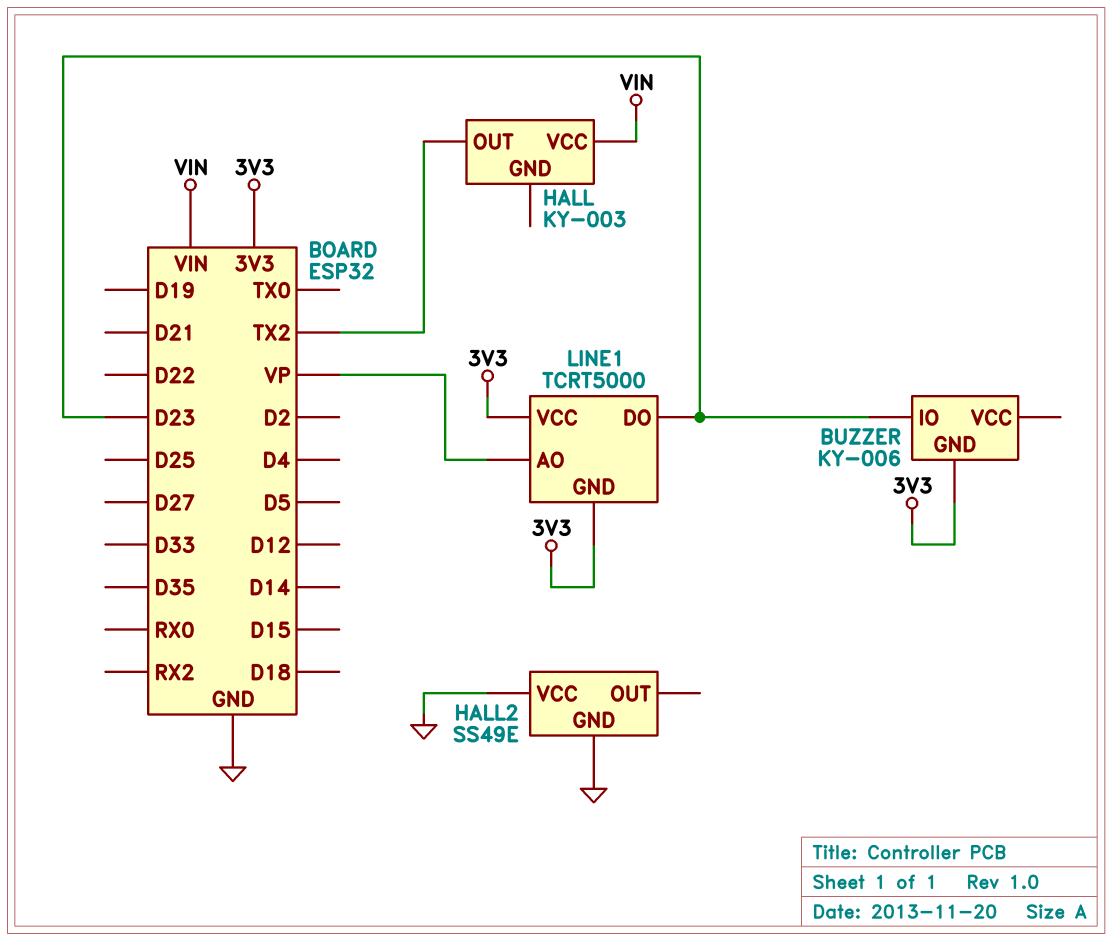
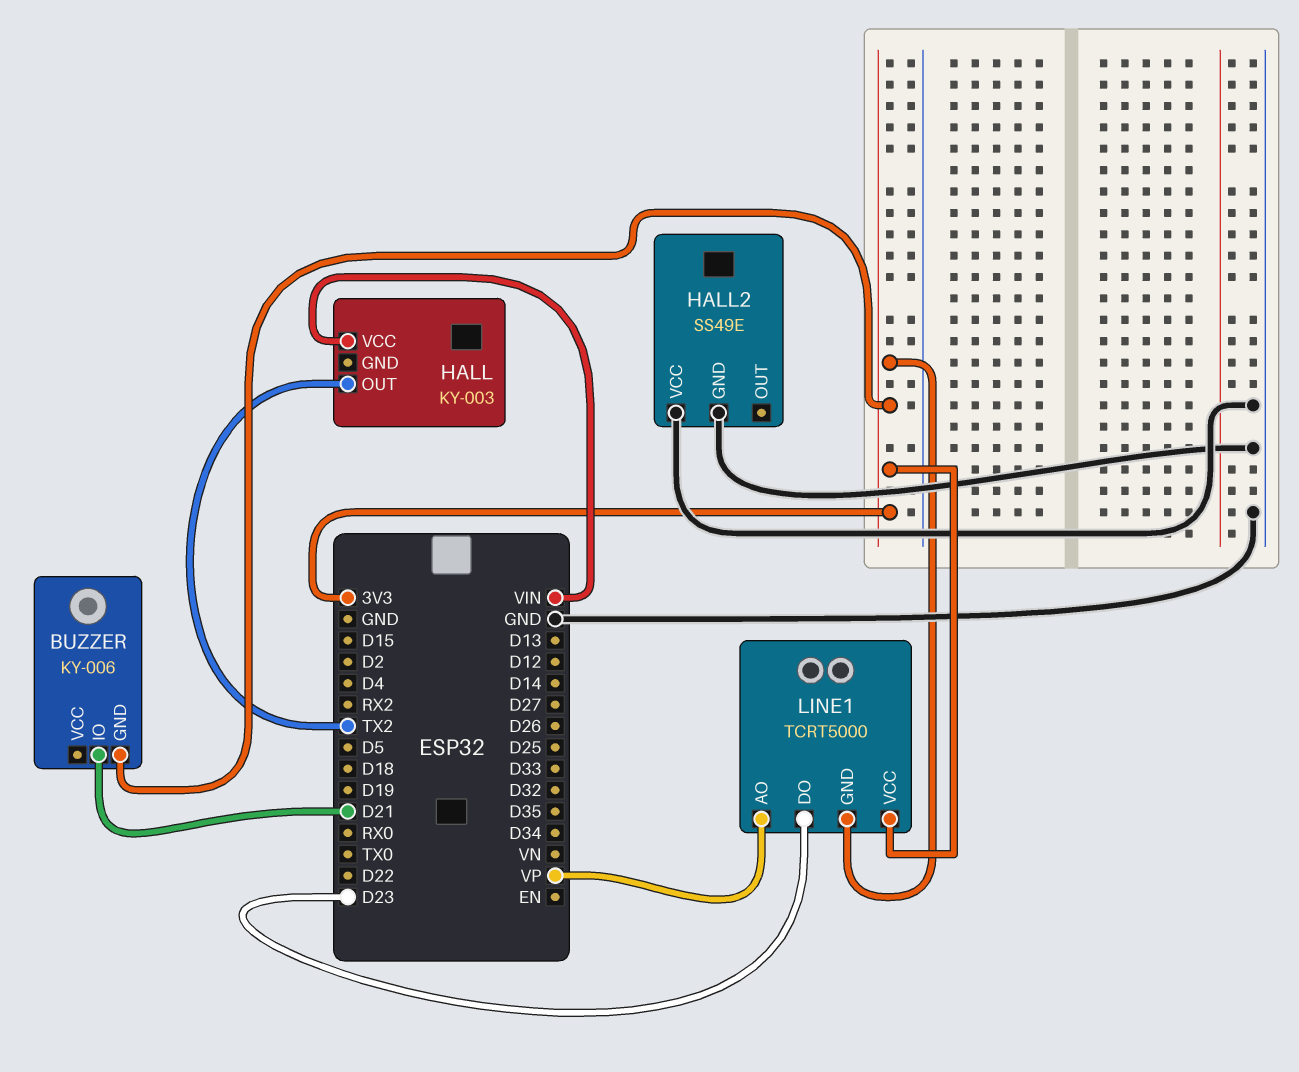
BUZZER pin IO: D23 -> D21

